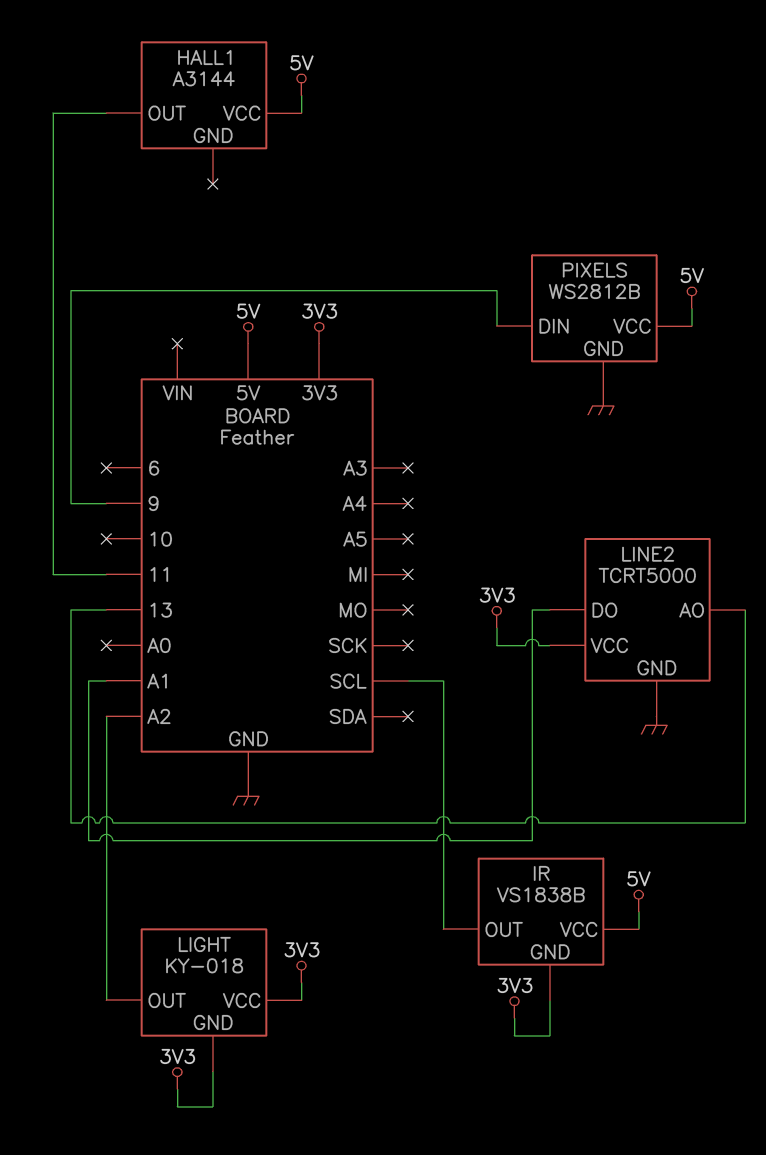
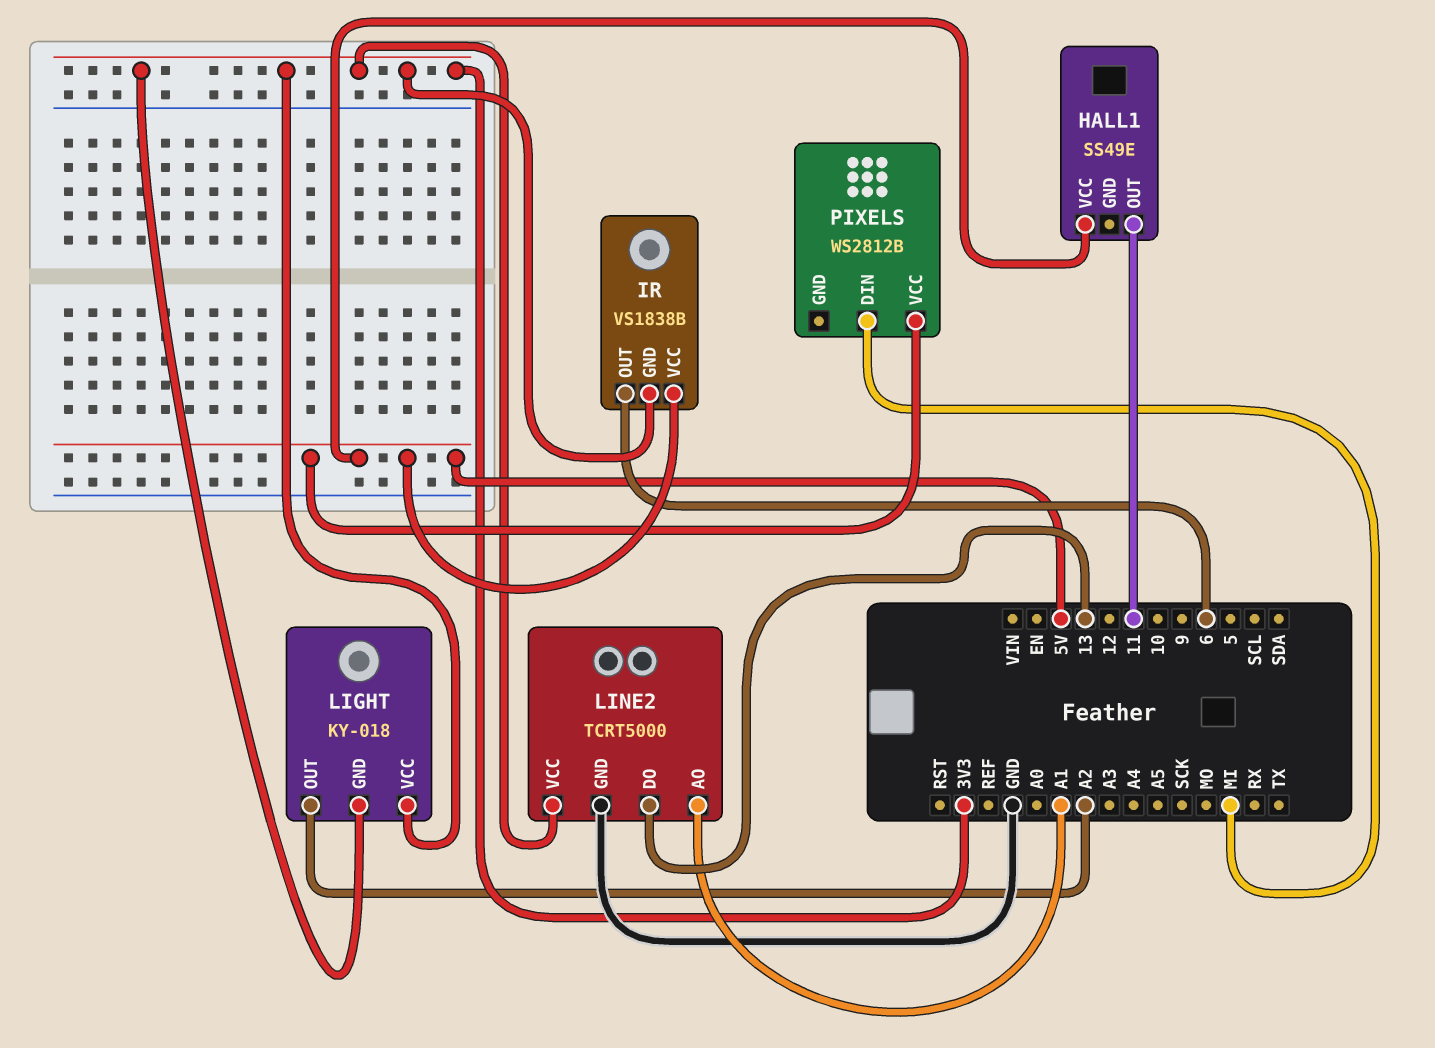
HALL1: A3144 -> SS49E
IR pin OUT: SCL -> 6
LINE2 pin AO: 13 -> A1
LINE2 pin DO: A1 -> 13
PIXELS pin DIN: 9 -> MI
PIXELS pin GND: GND -> none

